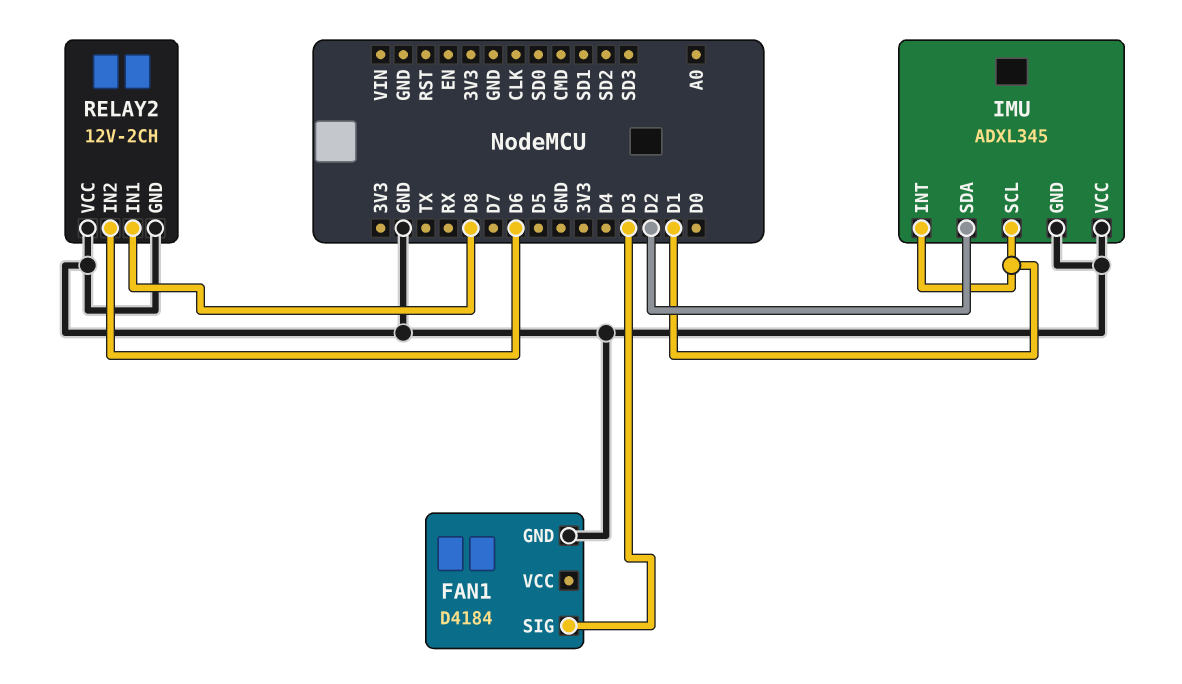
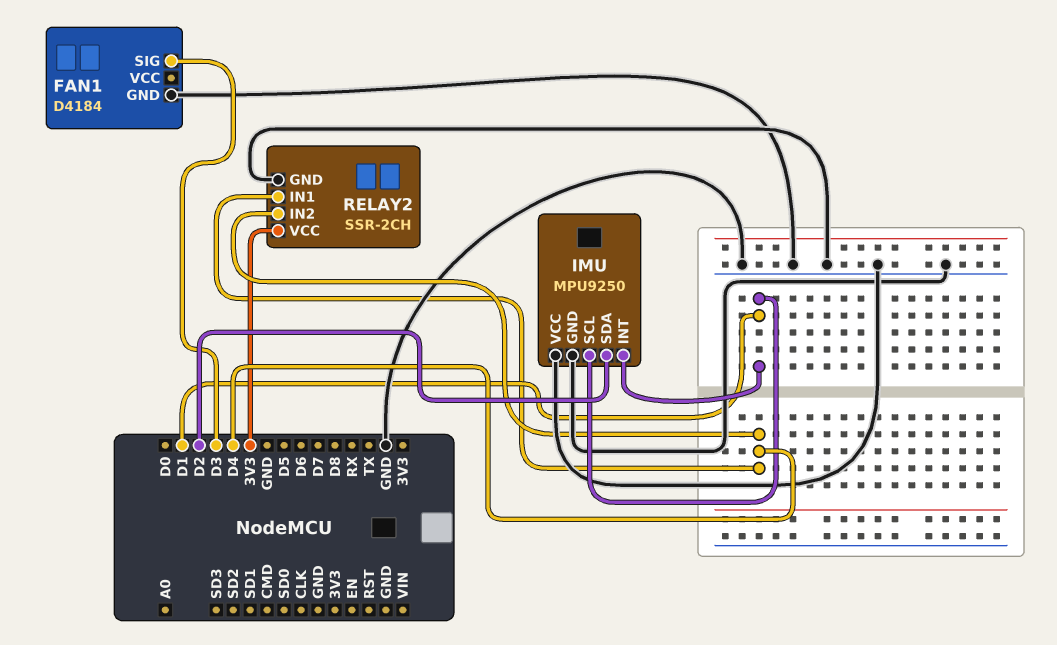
IMU: ADXL345 -> MPU9250
RELAY2: 12V-2CH -> SSR-2CH
RELAY2 pin IN1: D8 -> D4
RELAY2 pin IN2: D6 -> D4
RELAY2 pin VCC: GND -> 3V3

